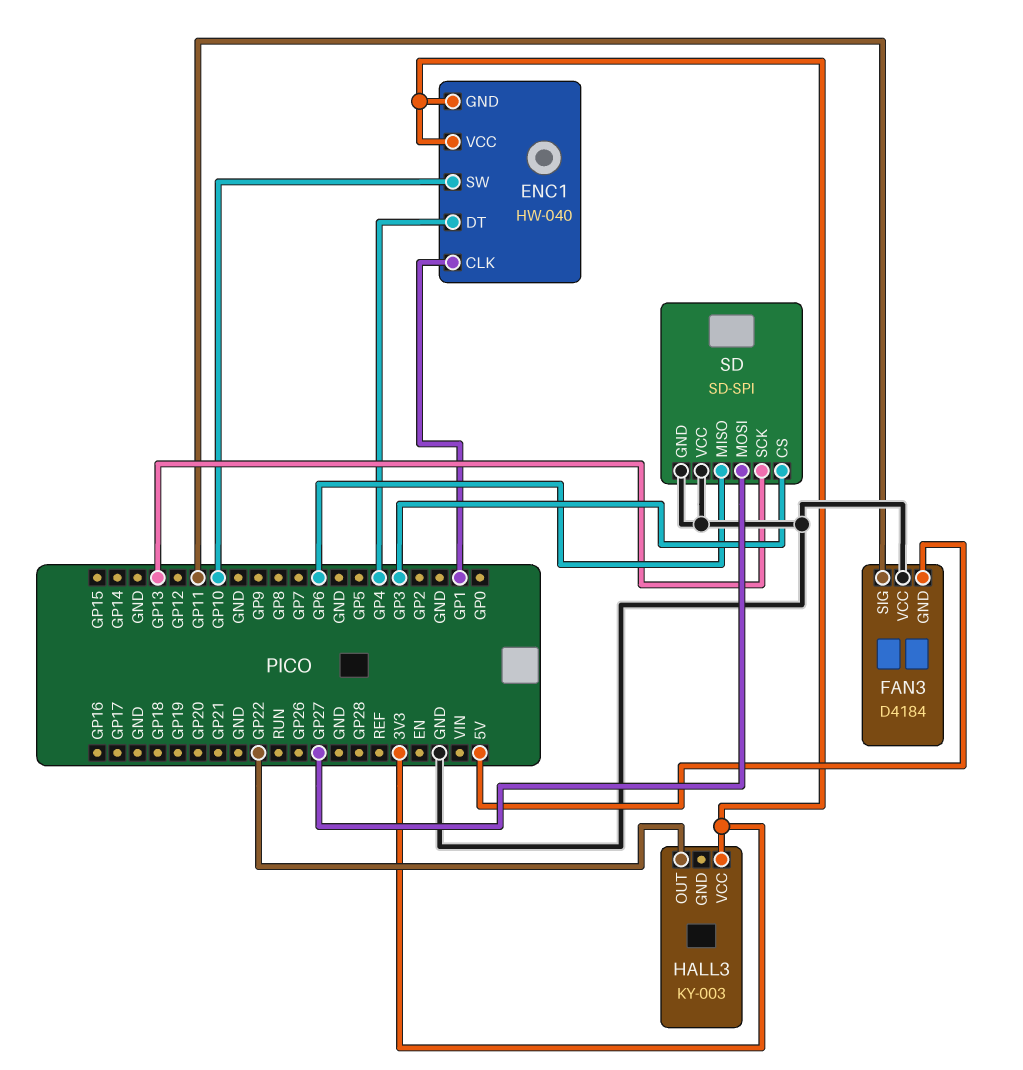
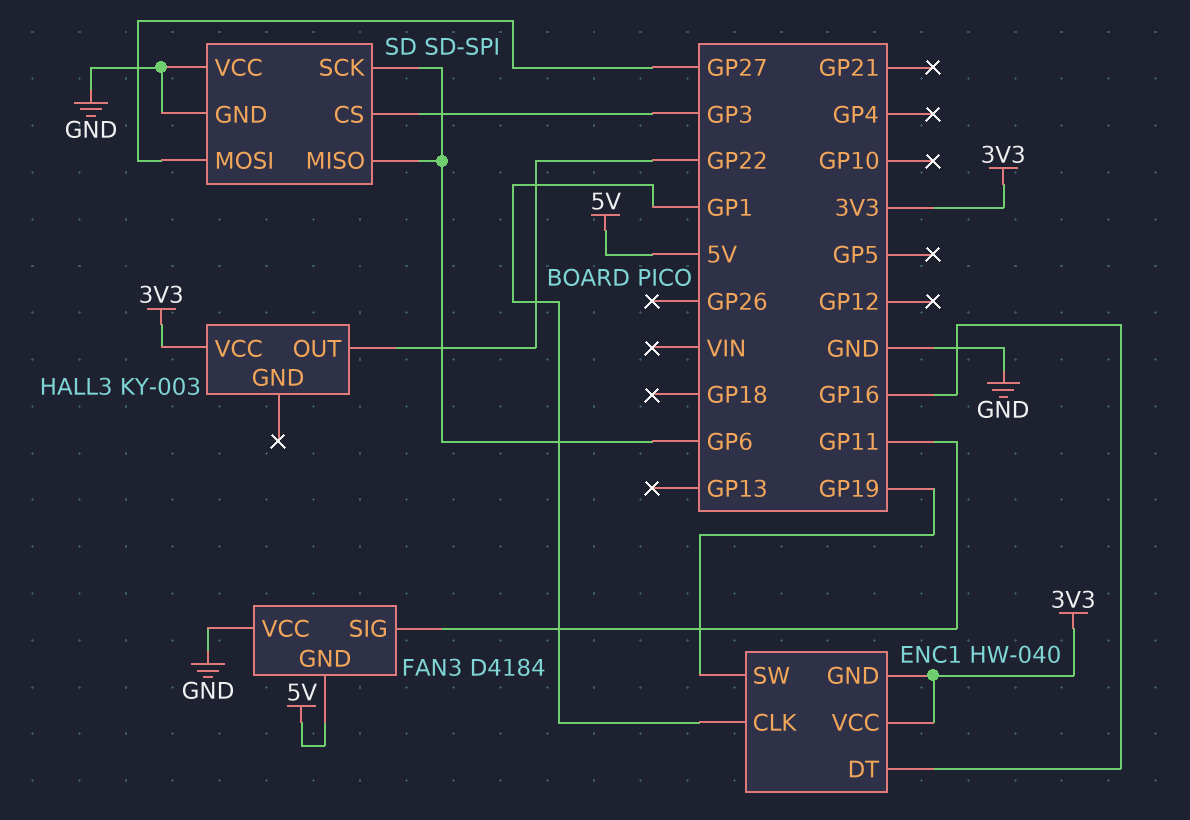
ENC1 pin DT: GP4 -> GP16
ENC1 pin SW: GP10 -> GP19
SD pin SCK: GP13 -> GP6

